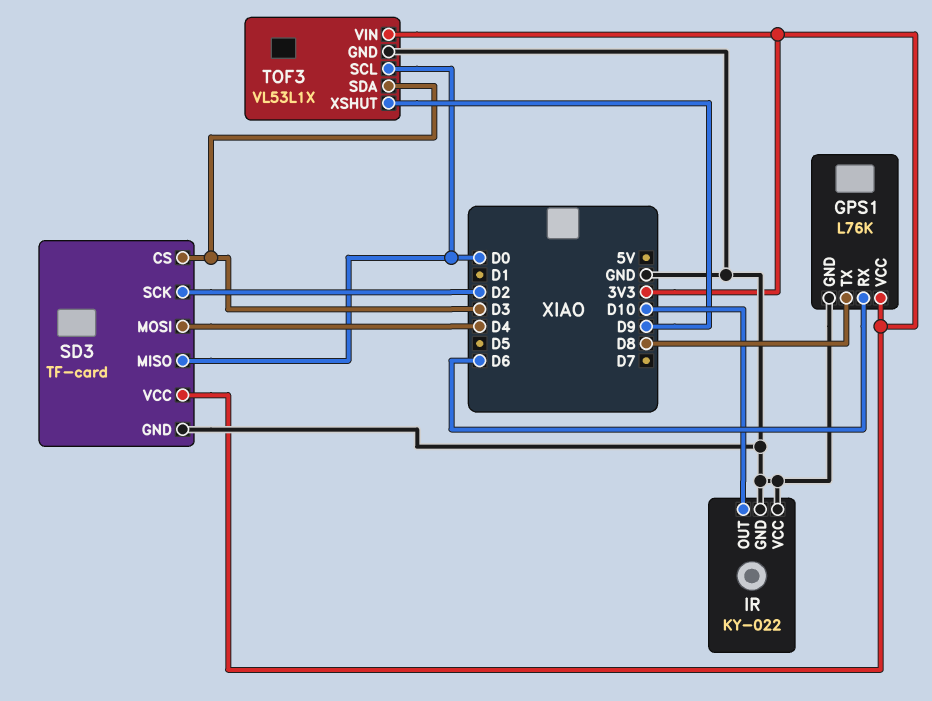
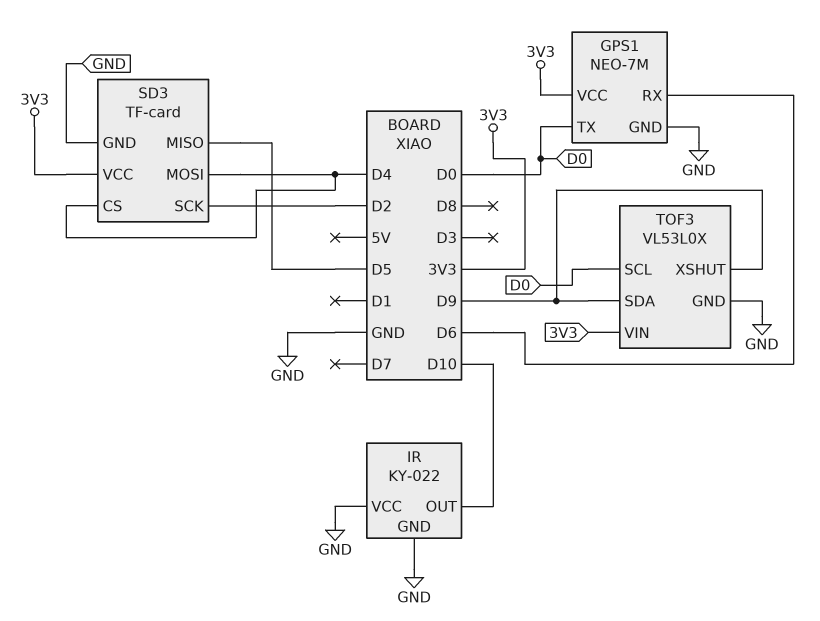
GPS1: L76K -> NEO-7M
GPS1 pin TX: D8 -> D0
SD3 pin CS: D3 -> D4
SD3 pin MISO: D0 -> D5
TOF3: VL53L1X -> VL53L0X
TOF3 pin SDA: D3 -> D9

